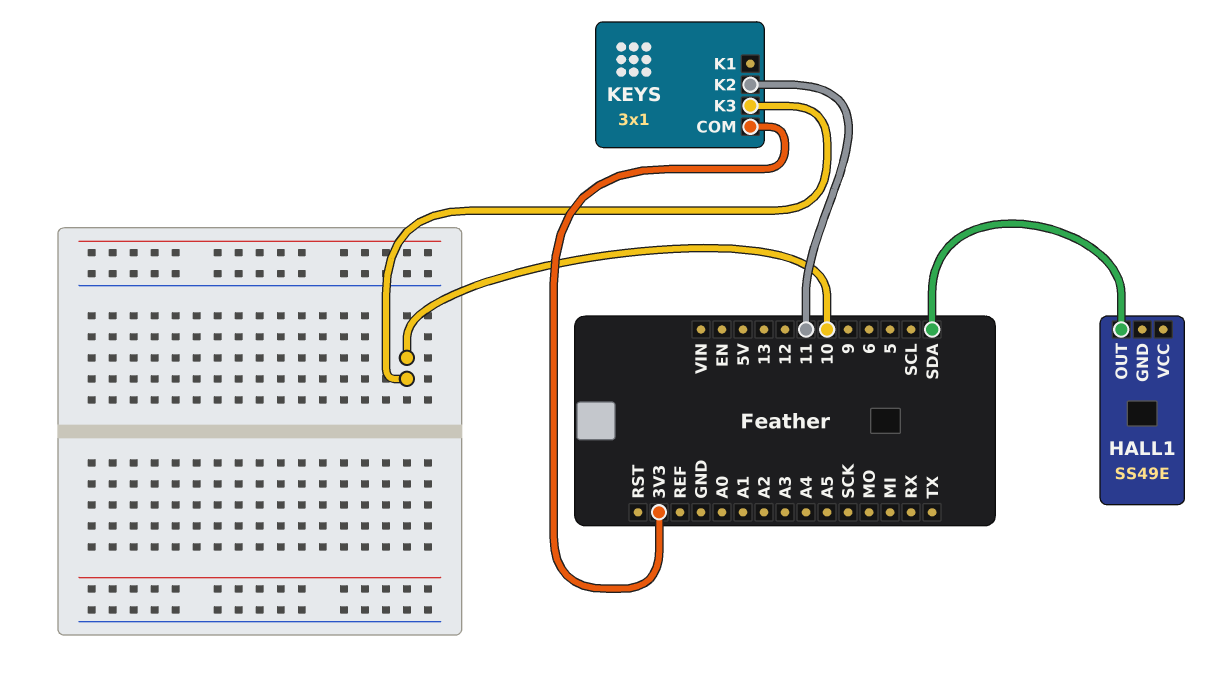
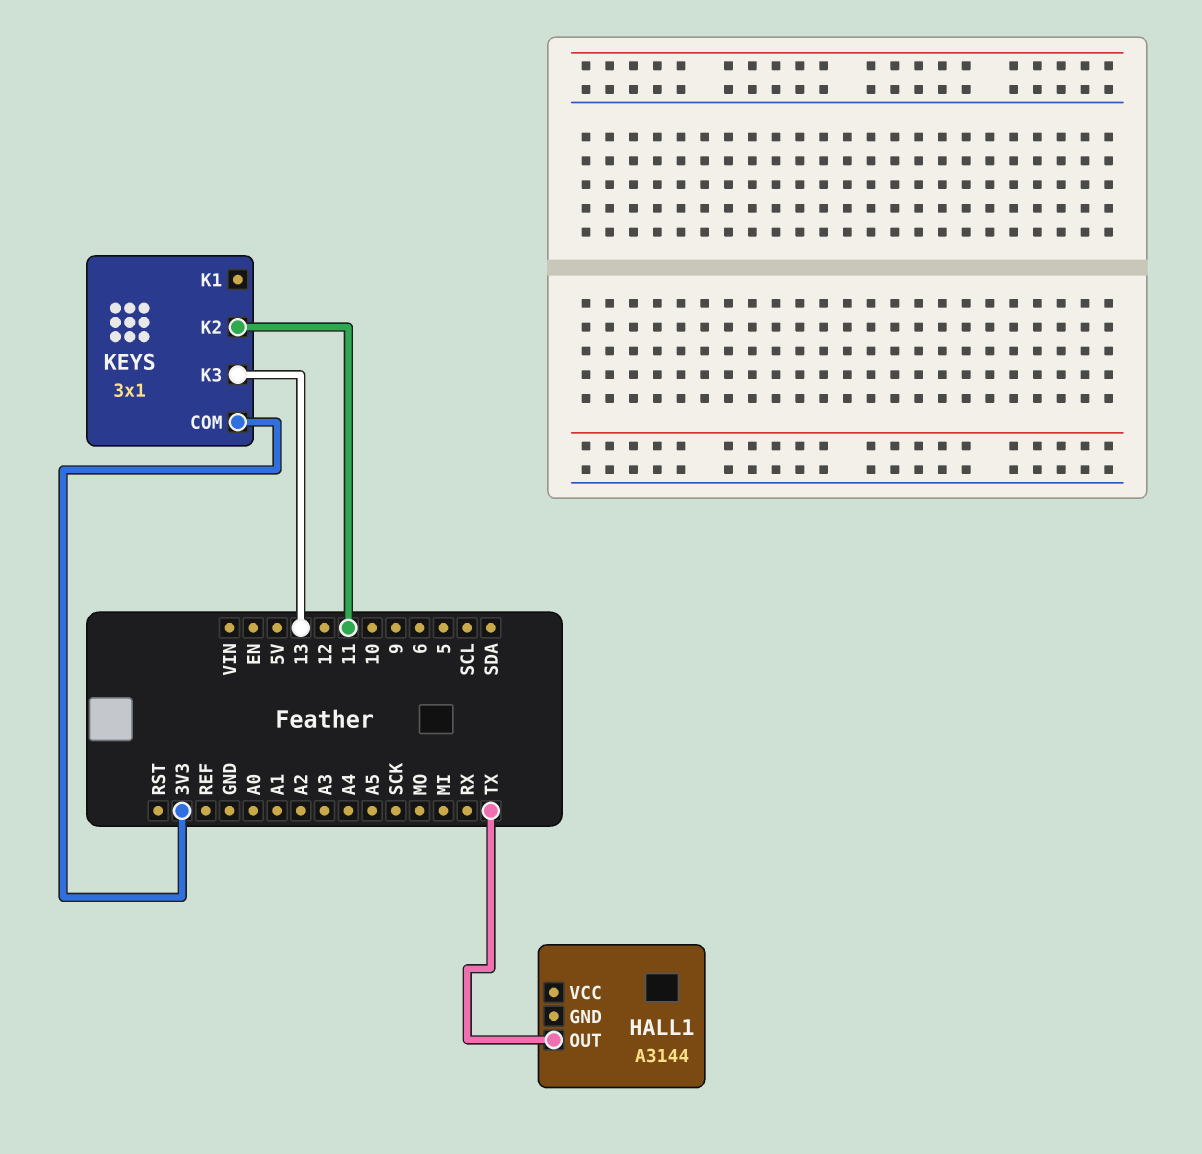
HALL1: SS49E -> A3144
HALL1 pin OUT: SDA -> TX
KEYS pin K3: 10 -> 13

